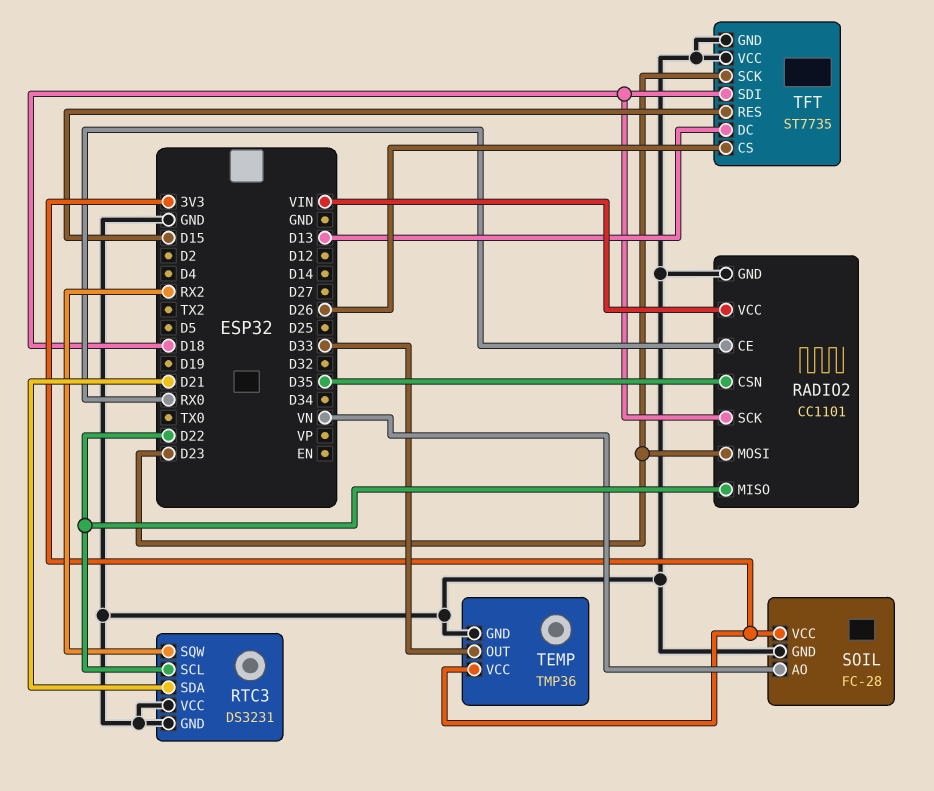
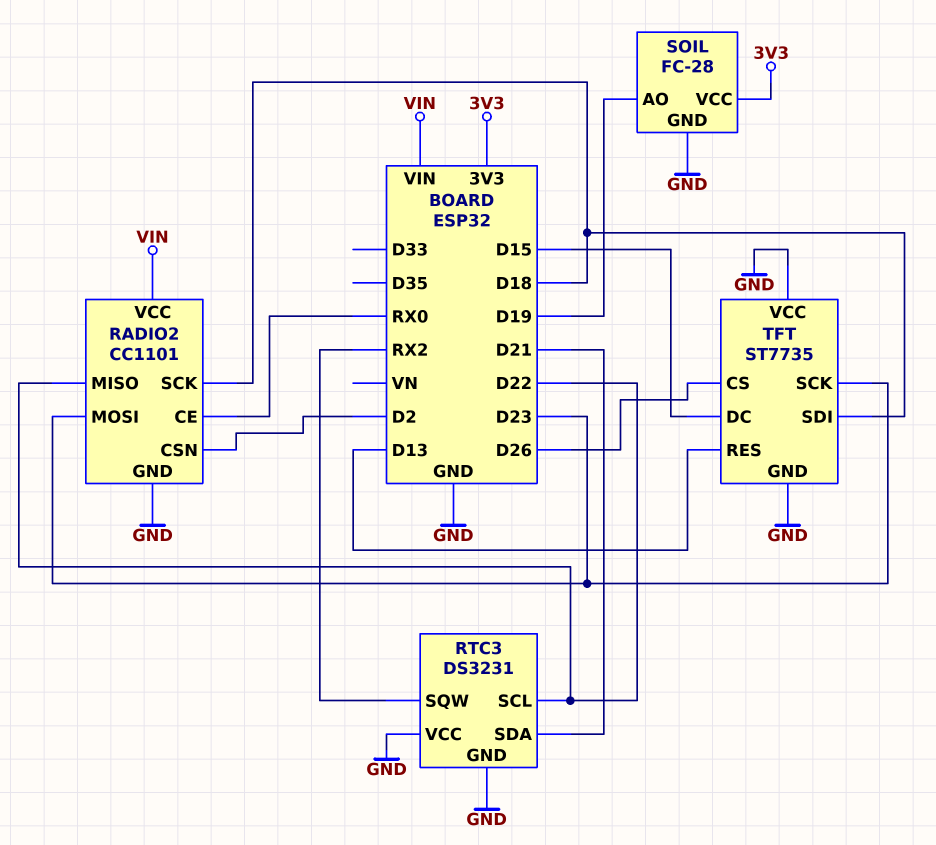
RADIO2 pin CSN: D35 -> D2
SOIL pin AO: VN -> D19
TEMP: TMP36 -> none
TEMP pin GND: GND -> none
TEMP pin OUT: D33 -> none
TEMP pin VCC: 3V3 -> none
TFT pin DC: D13 -> D15
TFT pin RES: D15 -> D13

